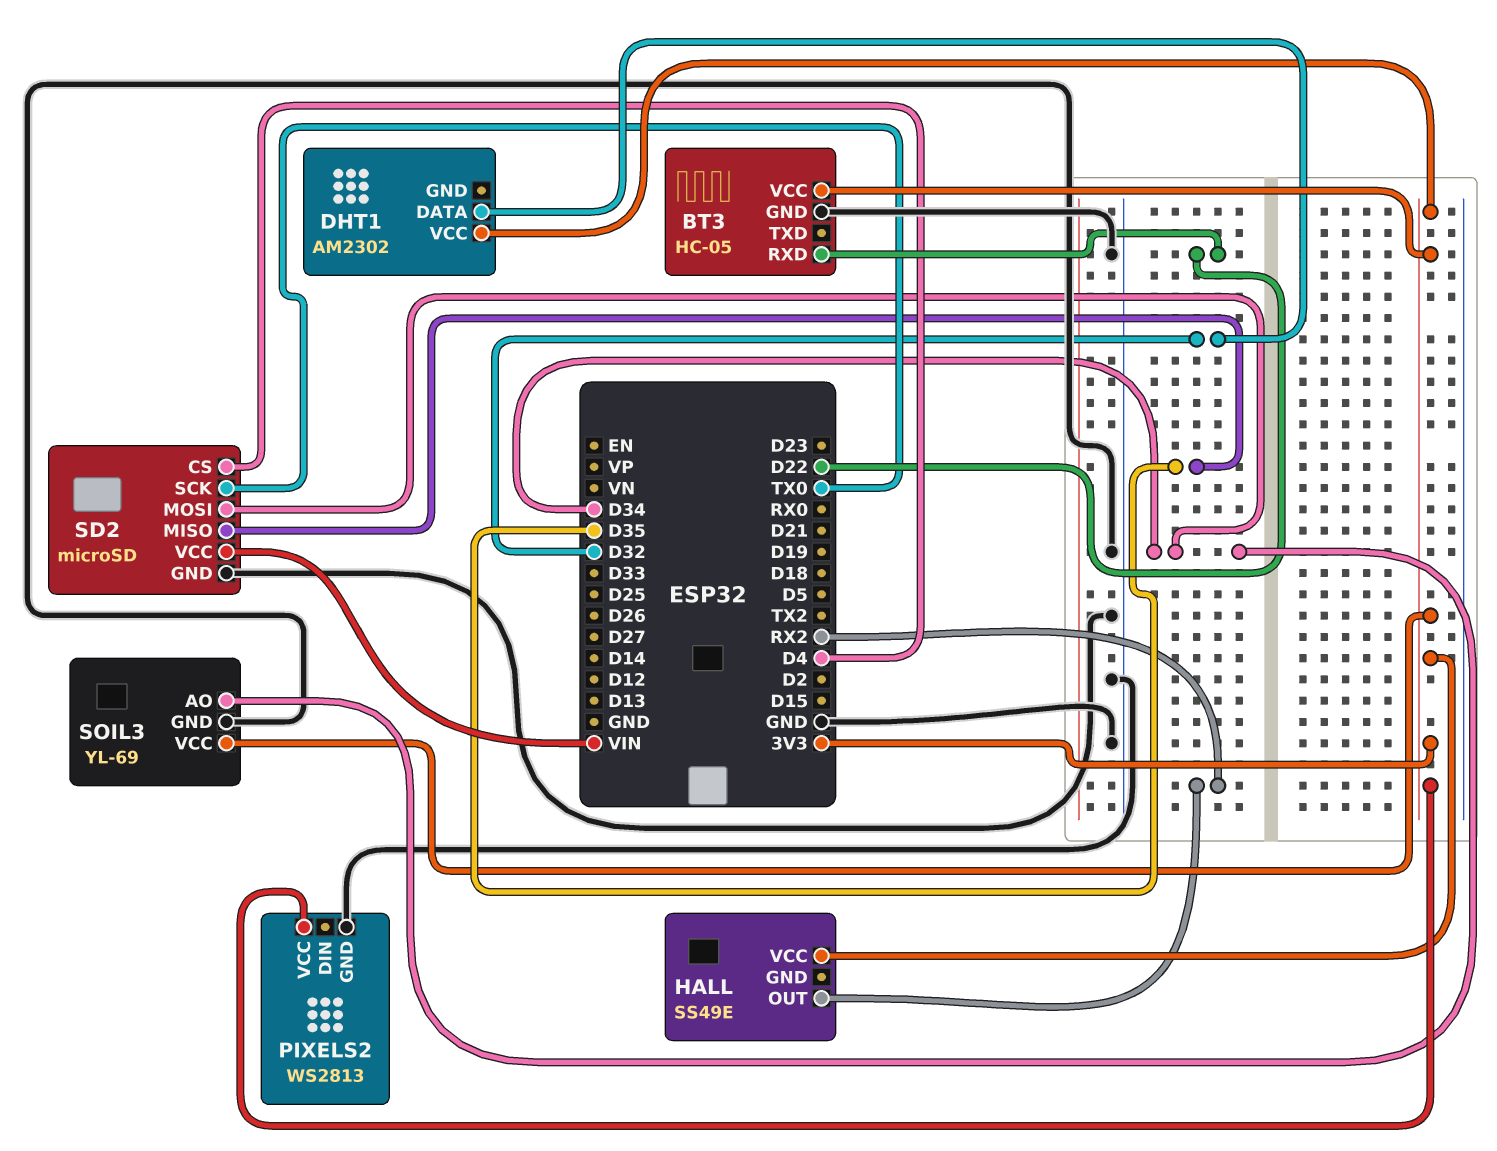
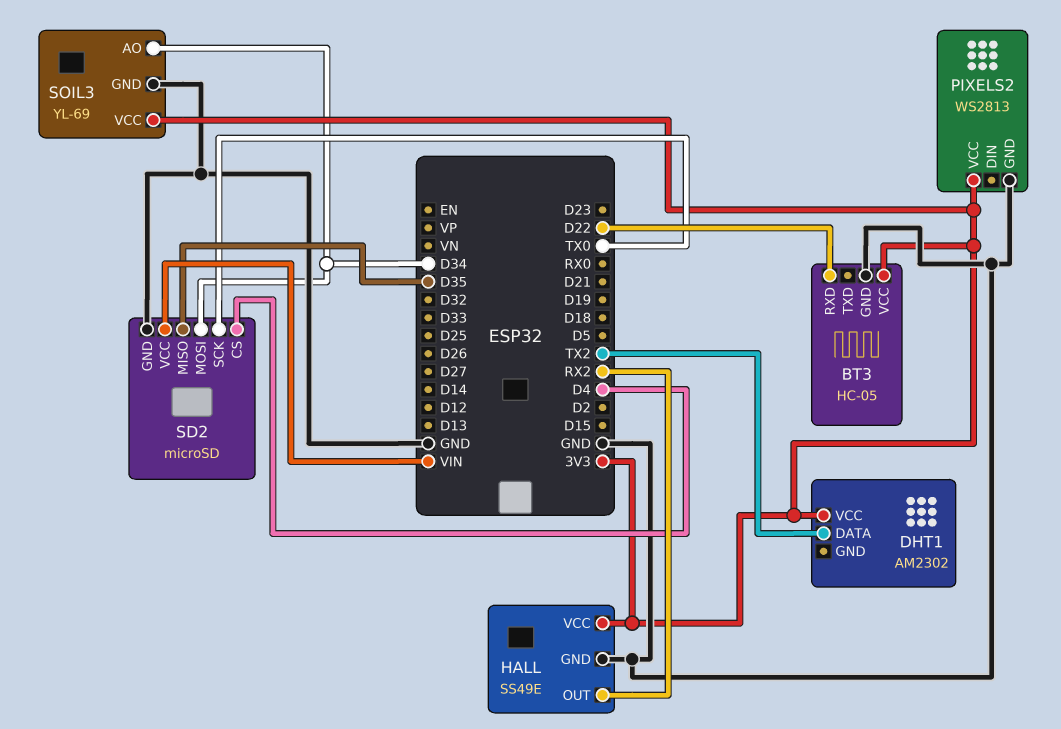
DHT1 pin DATA: D32 -> TX2
HALL pin GND: none -> GND

